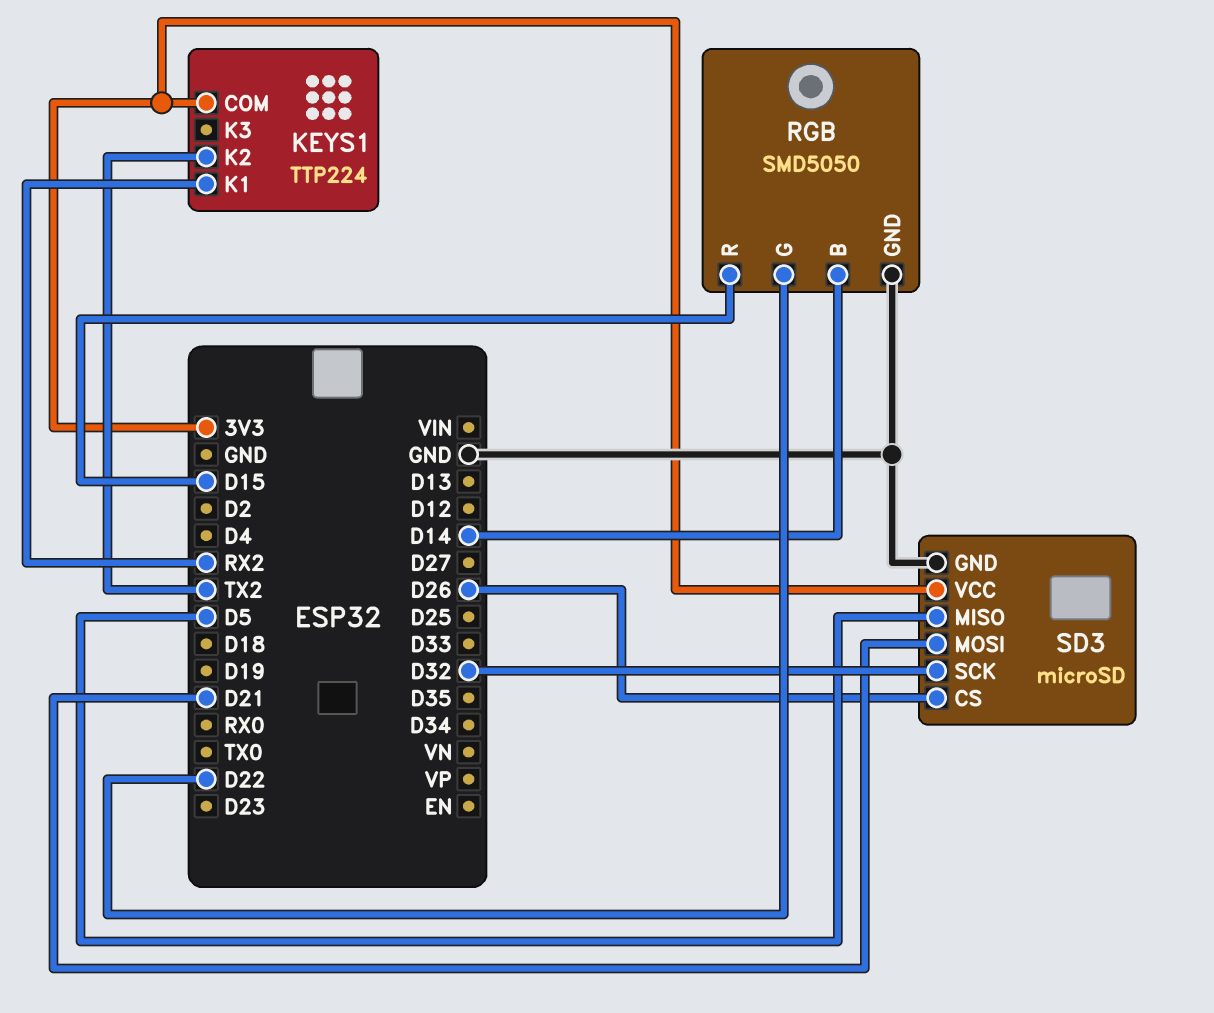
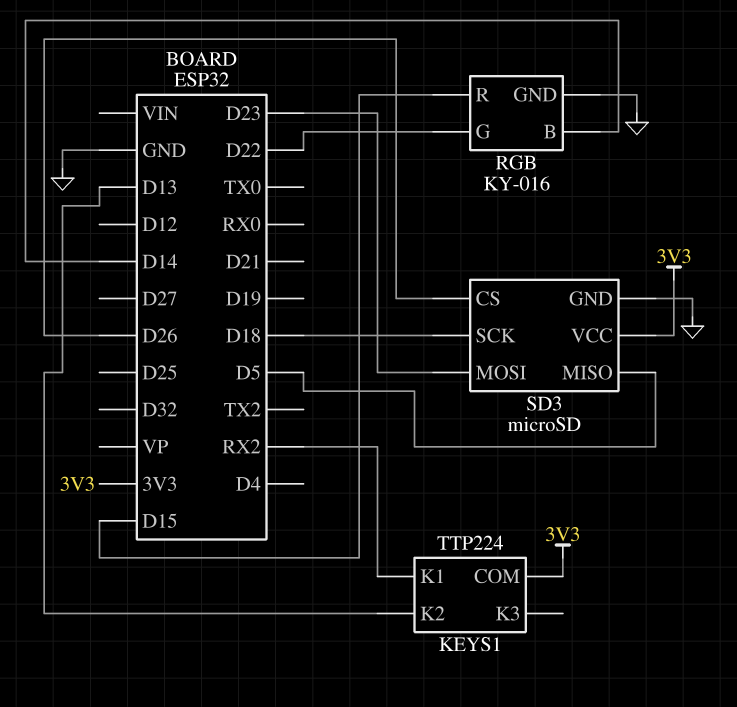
KEYS1 pin K2: TX2 -> D13
RGB: SMD5050 -> KY-016
SD3 pin MOSI: D21 -> D23
SD3 pin SCK: D32 -> D18

